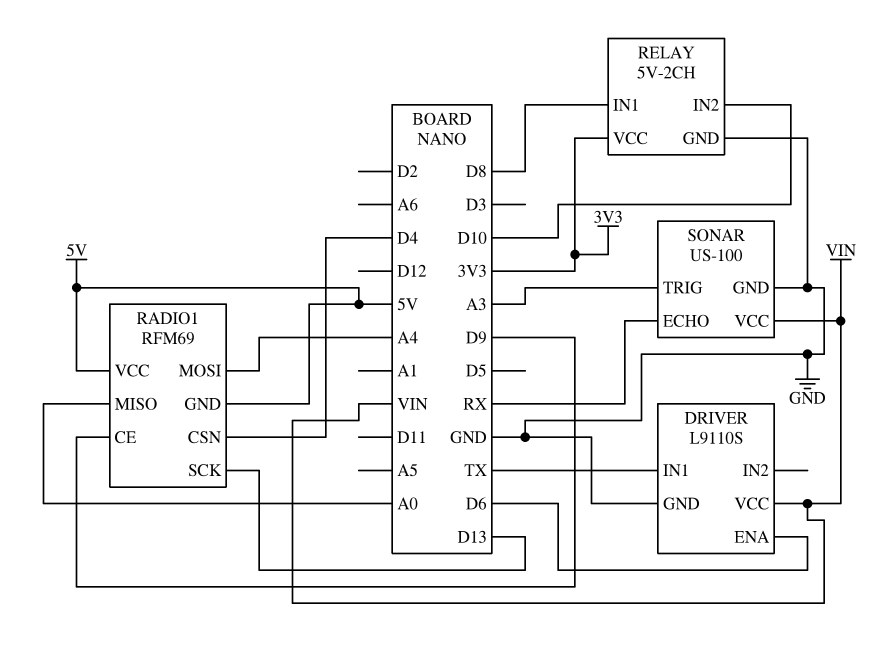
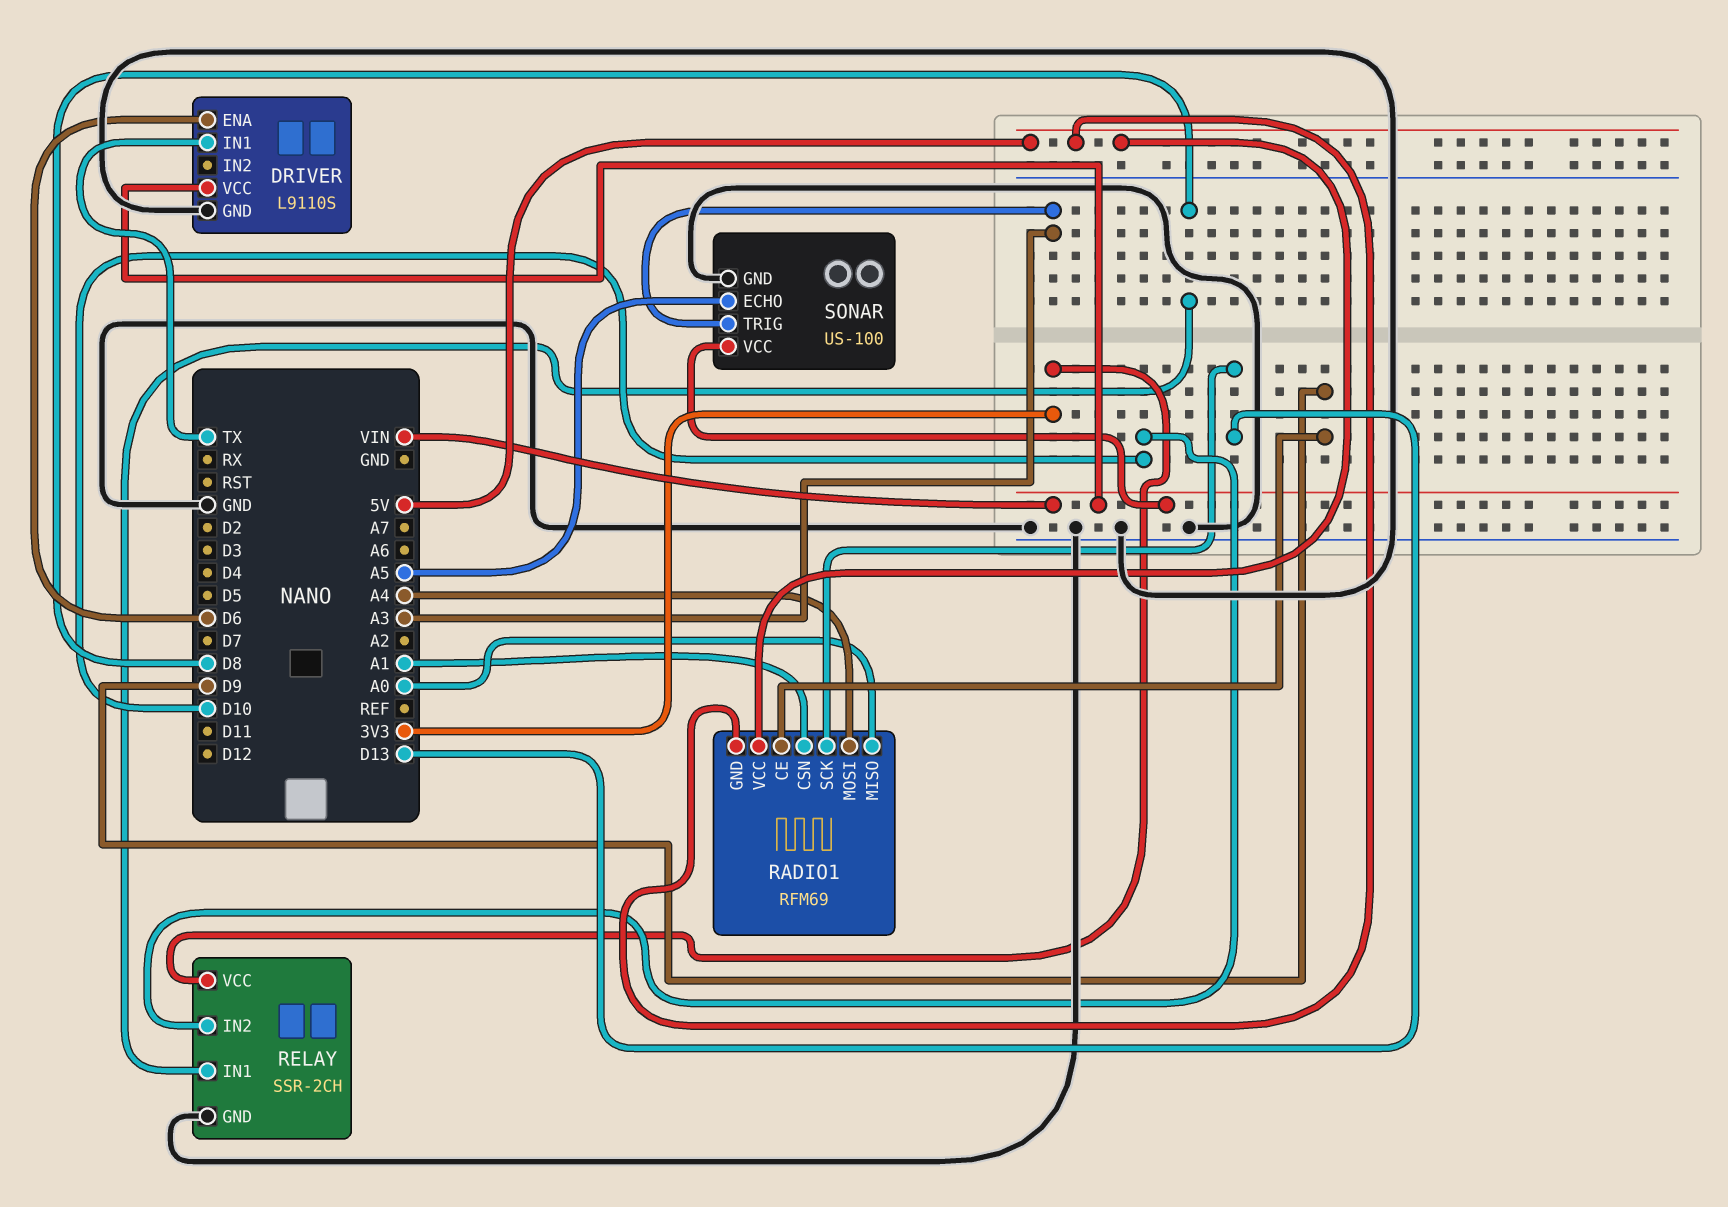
RADIO1 pin CSN: D4 -> A1
RELAY: 5V-2CH -> SSR-2CH
SONAR pin ECHO: RX -> A5

